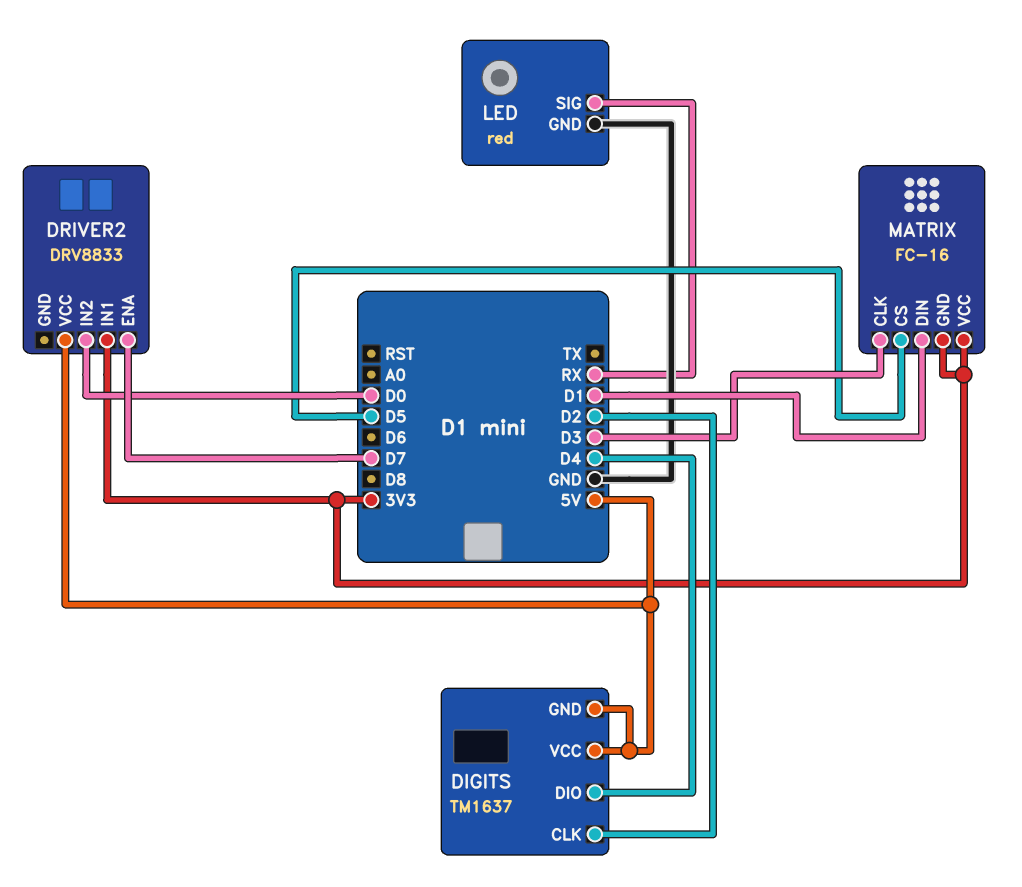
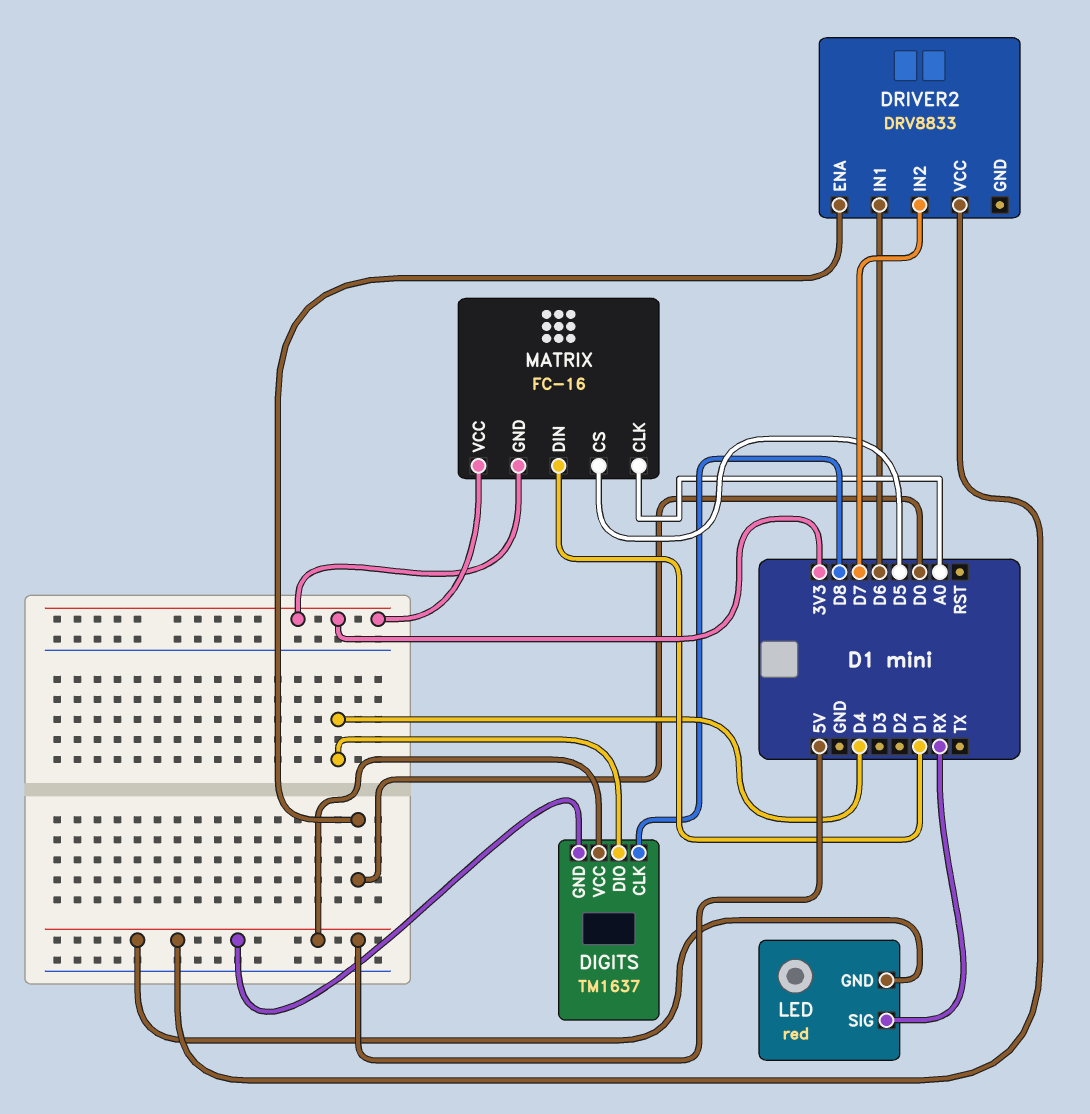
DIGITS pin CLK: D2 -> D8
DRIVER2 pin ENA: D7 -> D0
DRIVER2 pin IN1: 3V3 -> D6
DRIVER2 pin IN2: D0 -> D7
LED pin GND: GND -> 5V
MATRIX pin CLK: D3 -> A0

